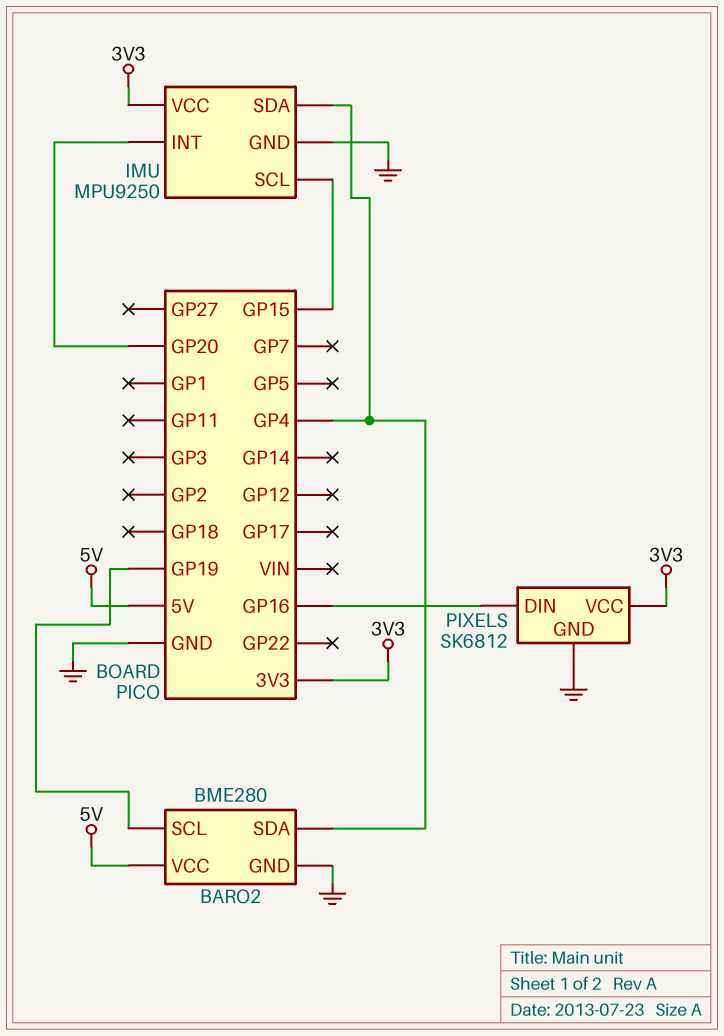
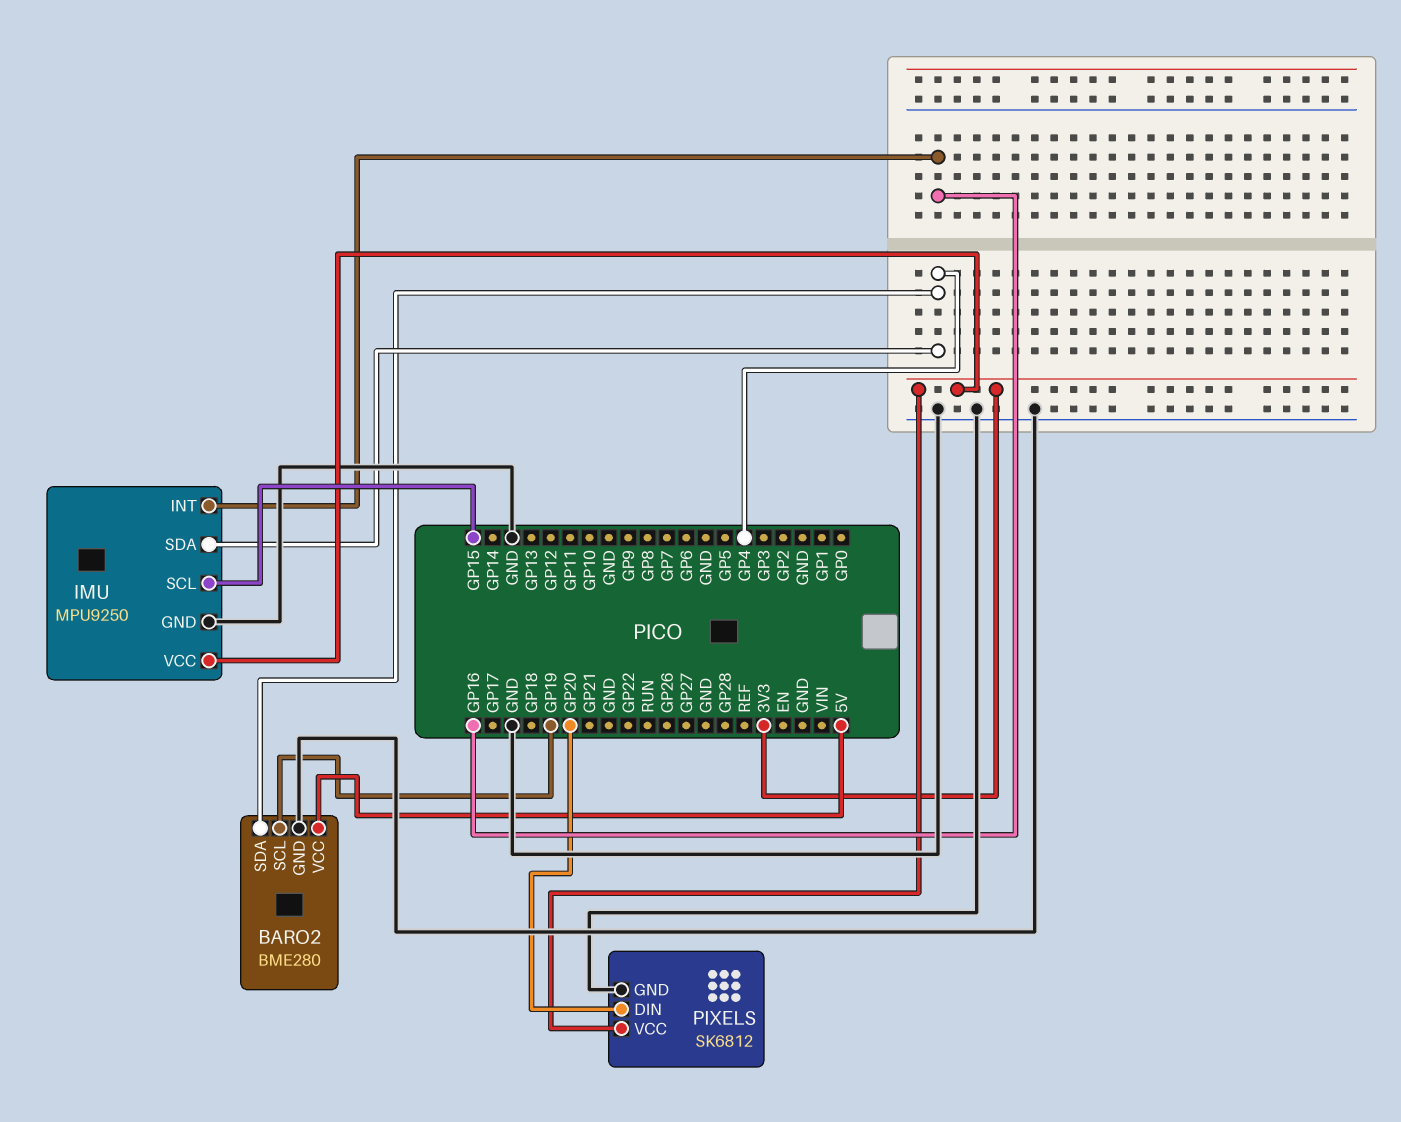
IMU pin INT: GP20 -> GP16
PIXELS pin DIN: GP16 -> GP20

